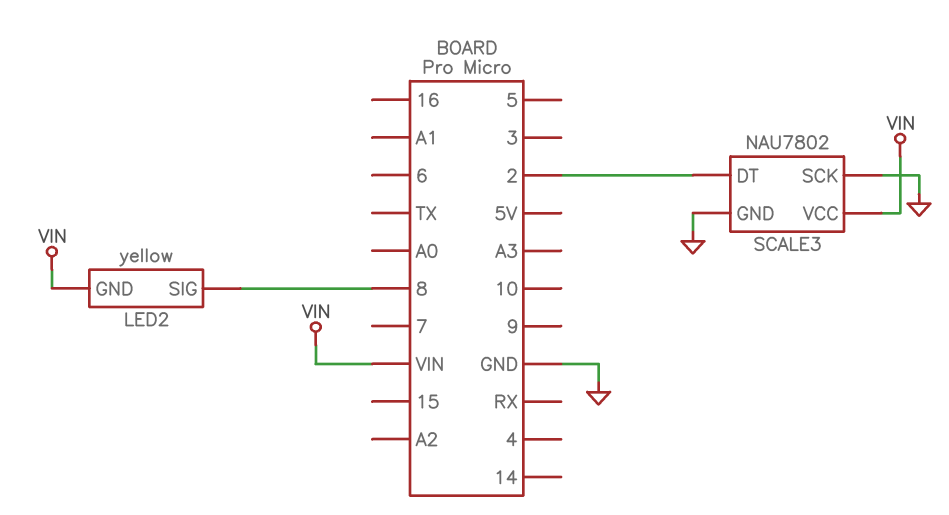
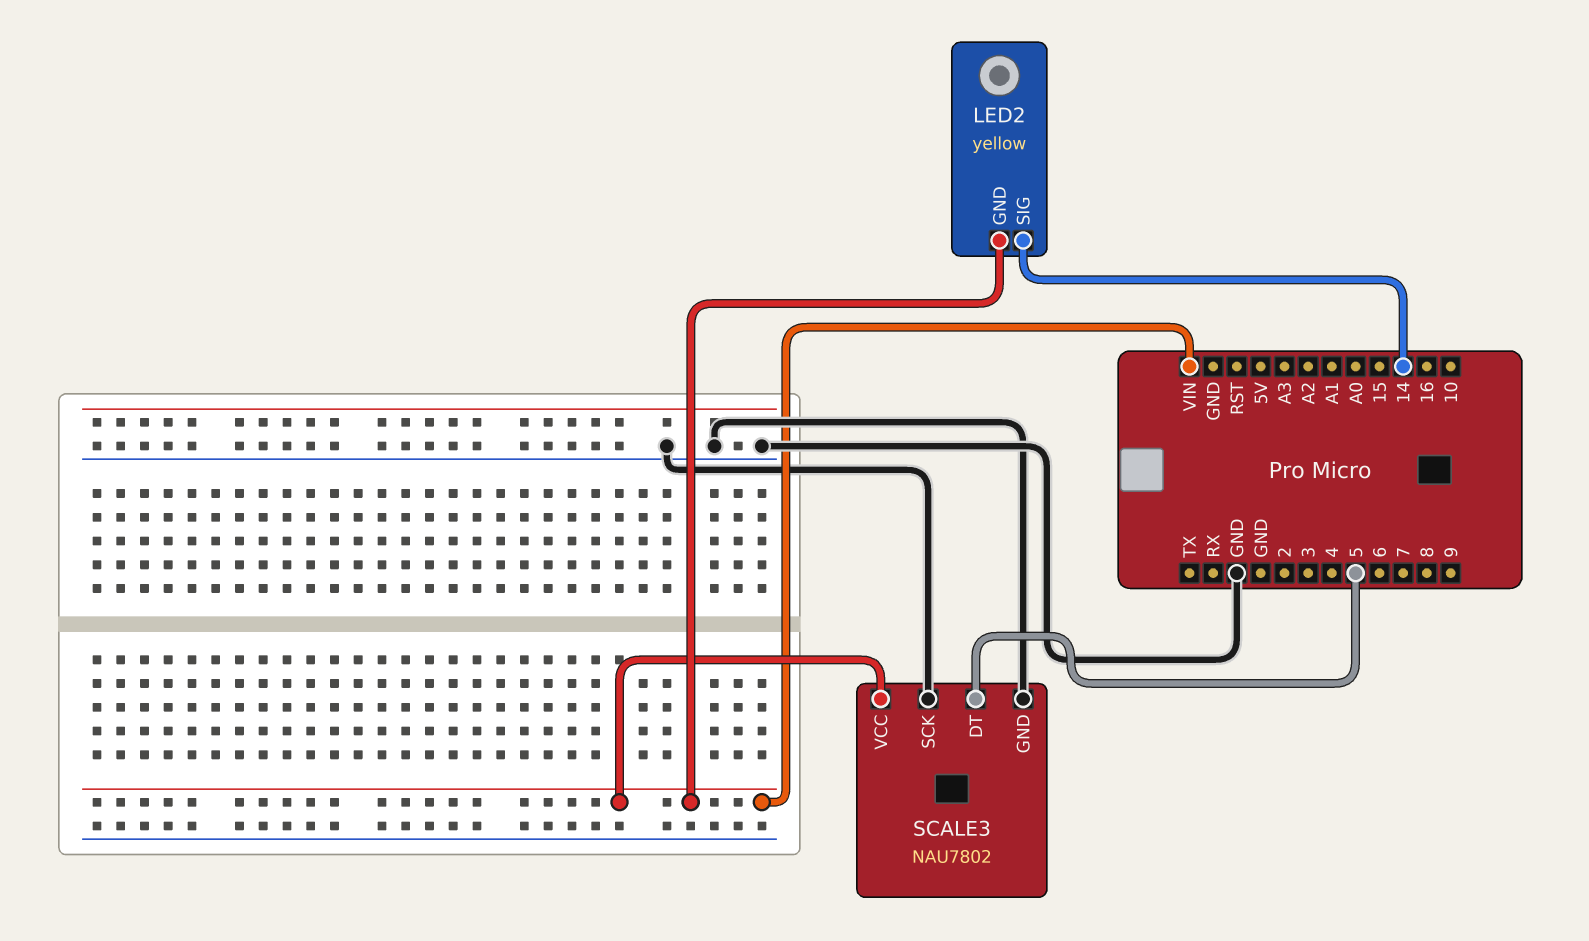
LED2 pin SIG: 8 -> 14
SCALE3 pin DT: 2 -> 5

